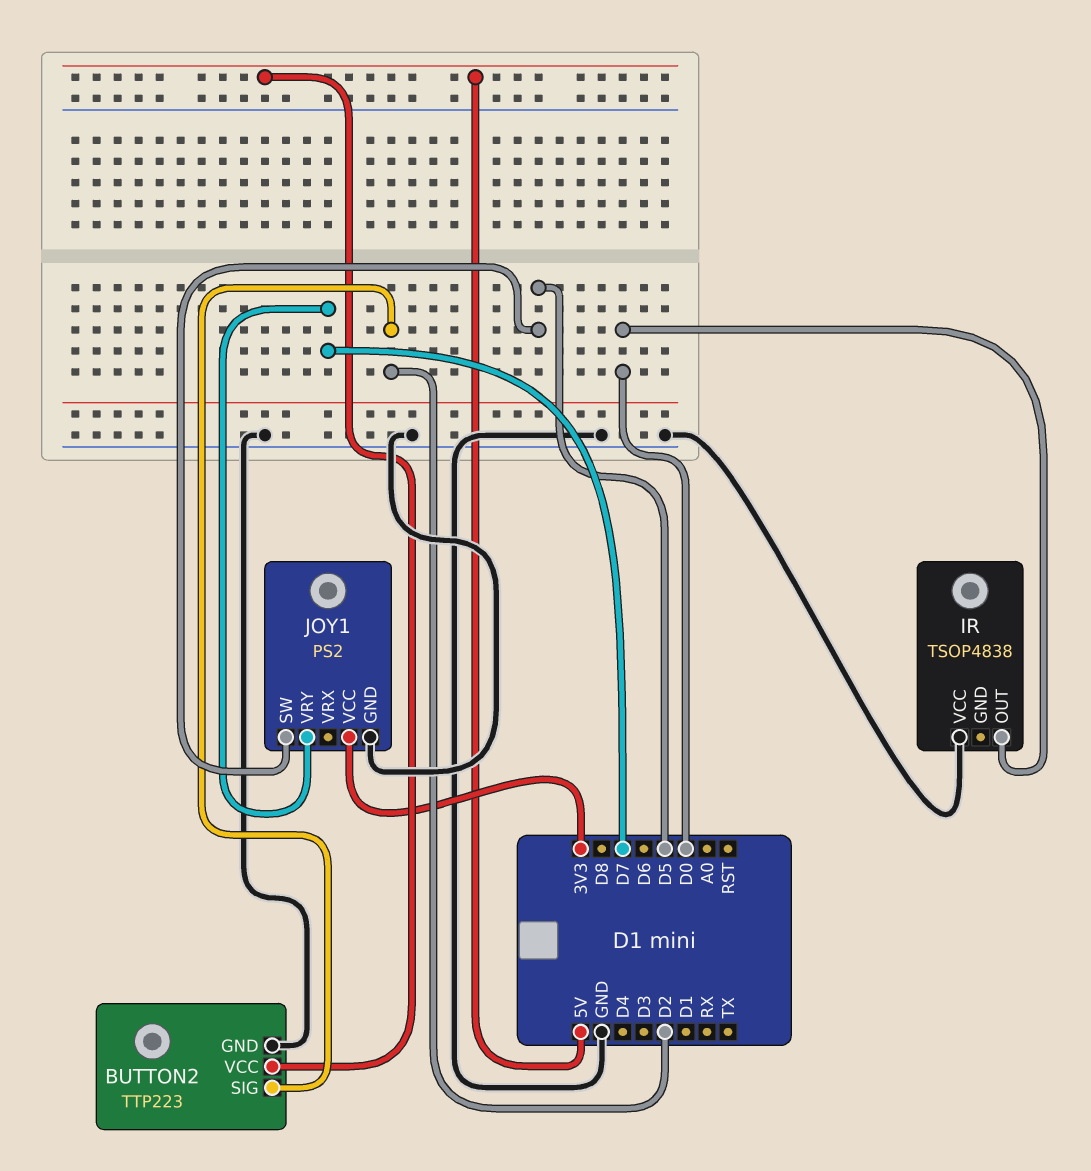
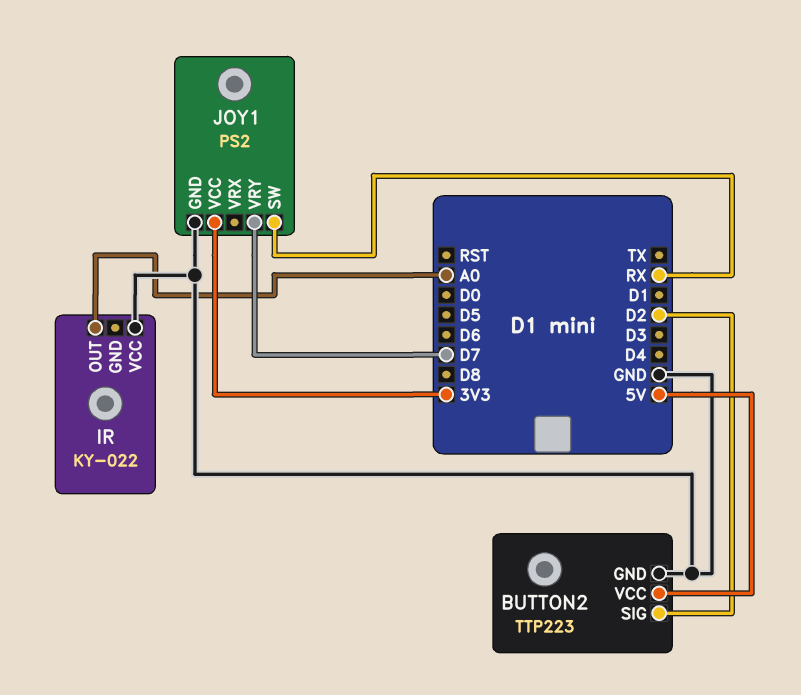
IR: TSOP4838 -> KY-022
IR pin OUT: D0 -> A0
JOY1 pin SW: D5 -> RX

